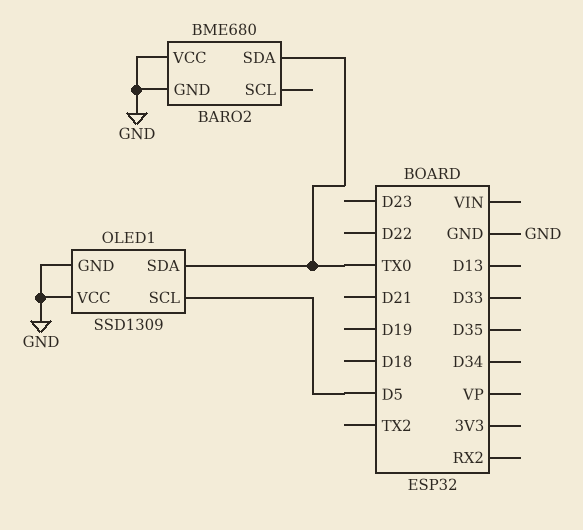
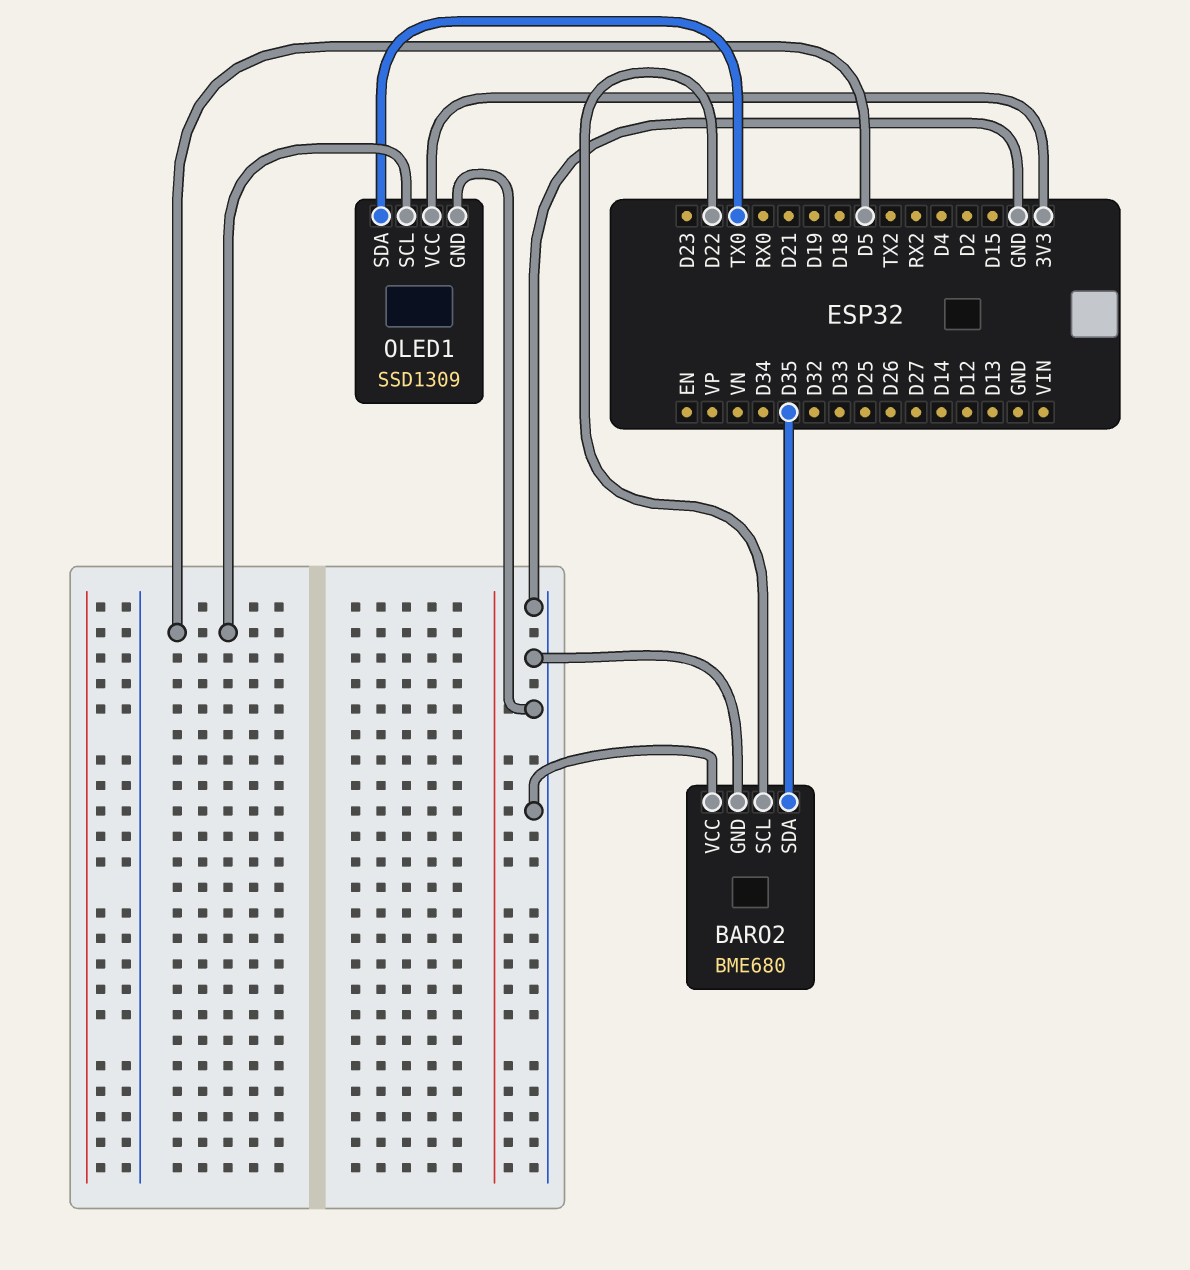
BARO2 pin SCL: none -> D22
BARO2 pin SDA: TX0 -> D35
OLED1 pin VCC: GND -> 3V3

